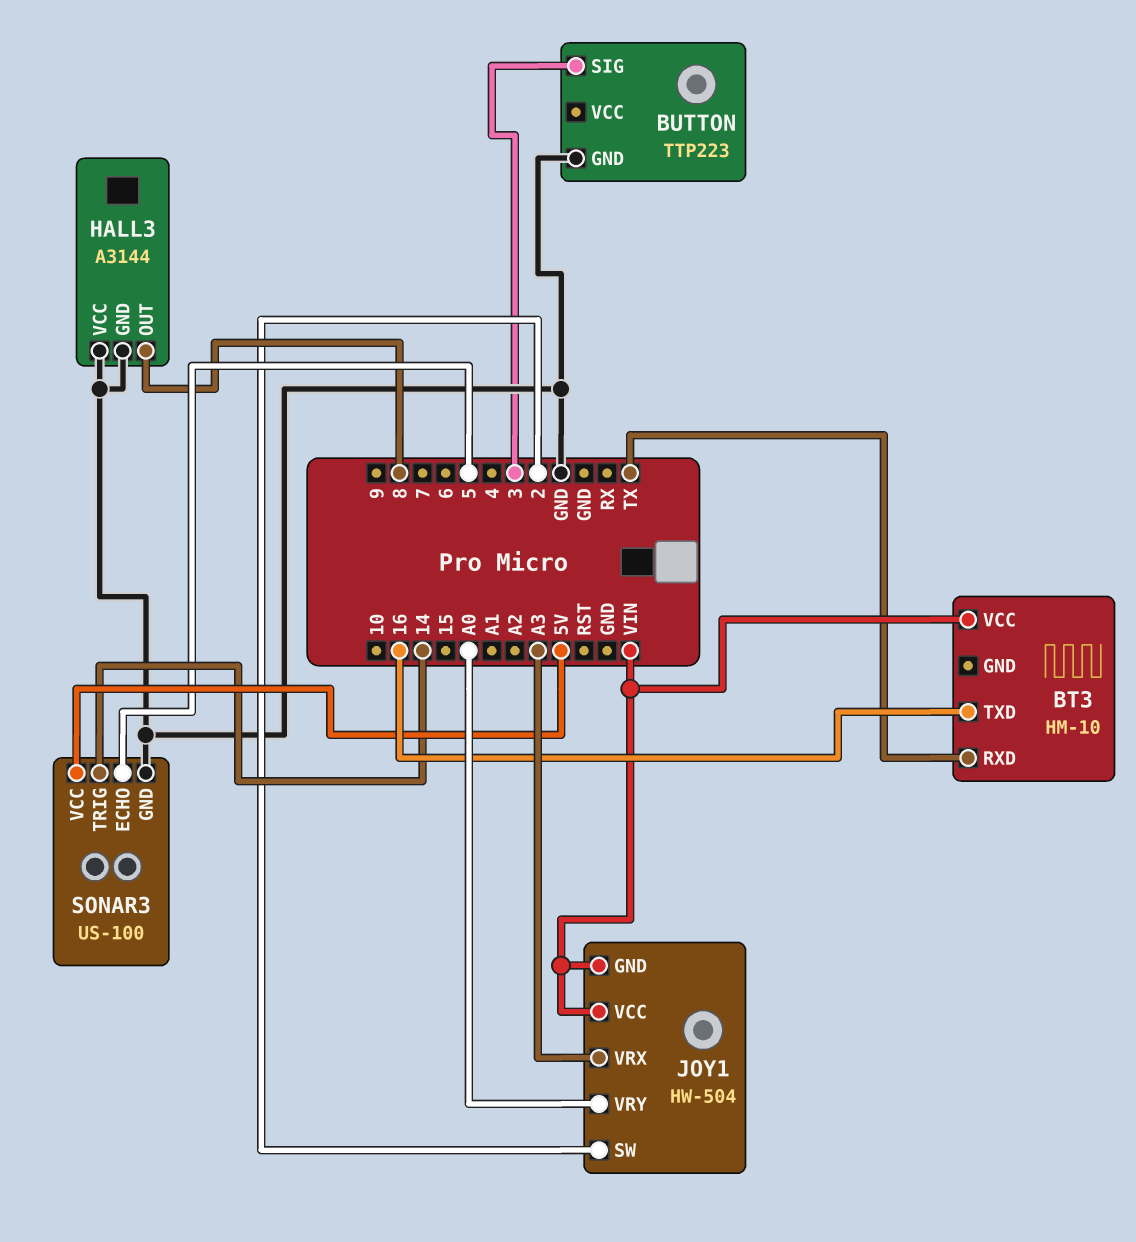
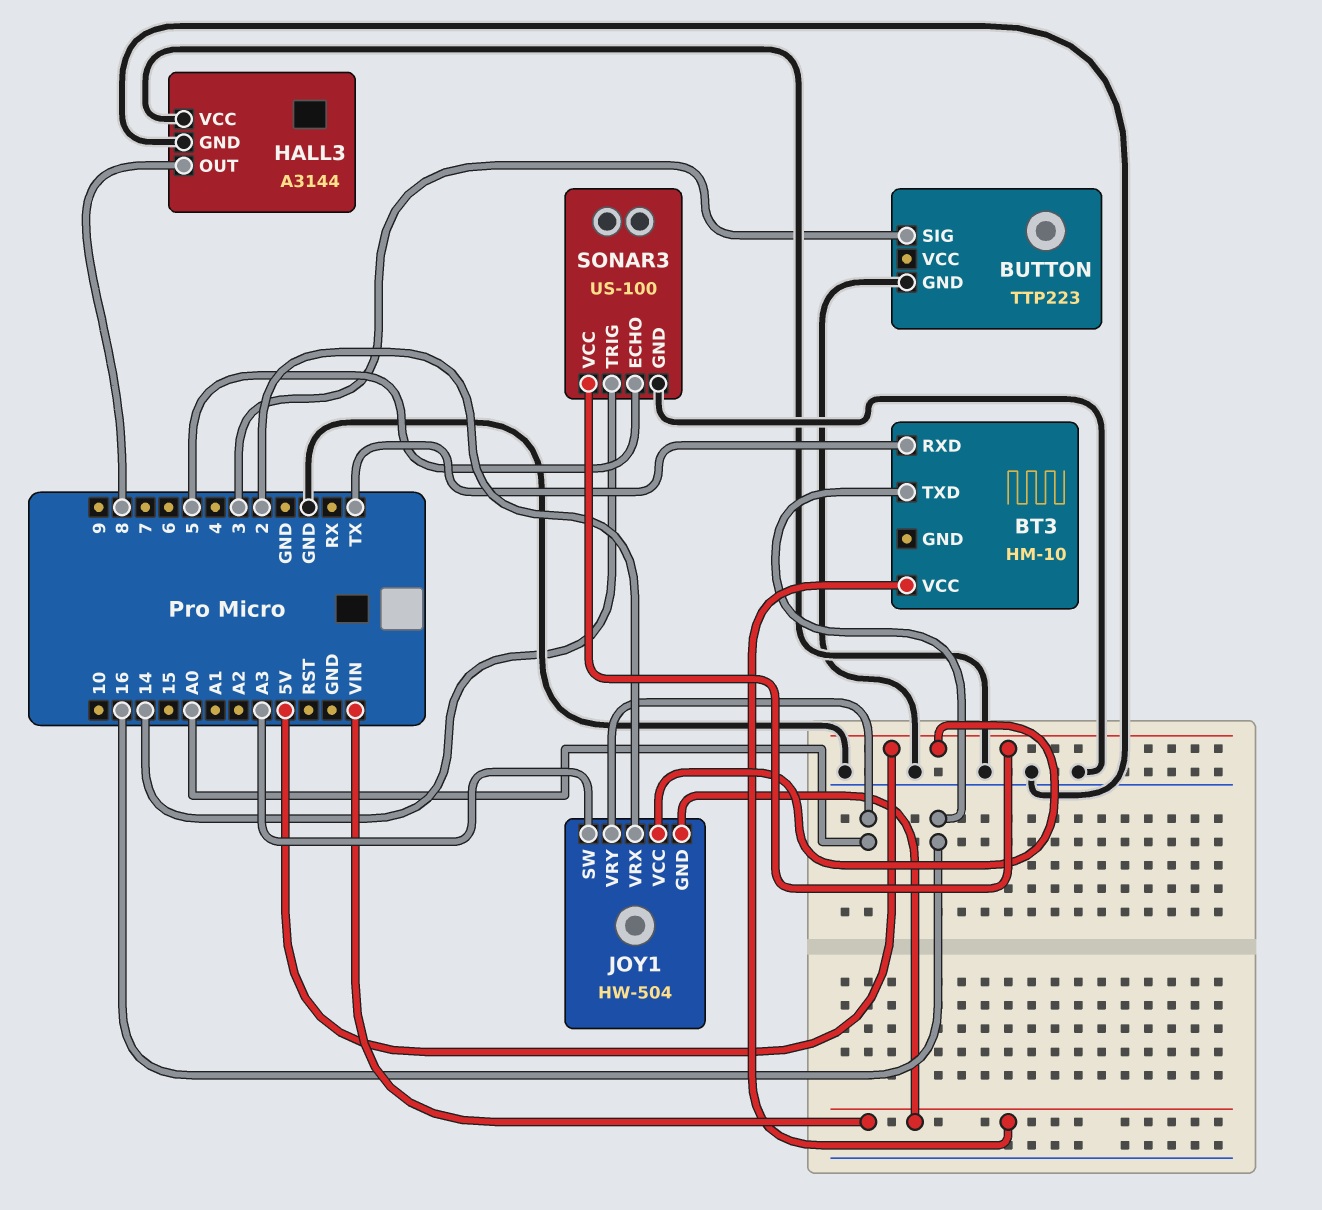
JOY1 pin SW: 2 -> A3
JOY1 pin VCC: VIN -> 5V
JOY1 pin VRX: A3 -> 2

